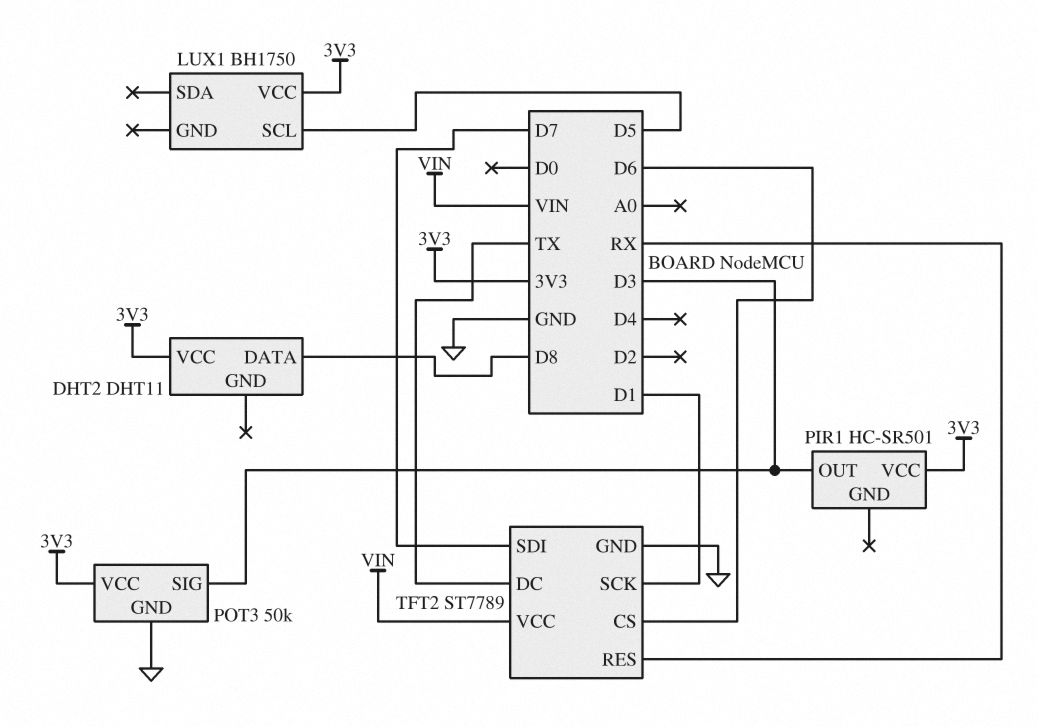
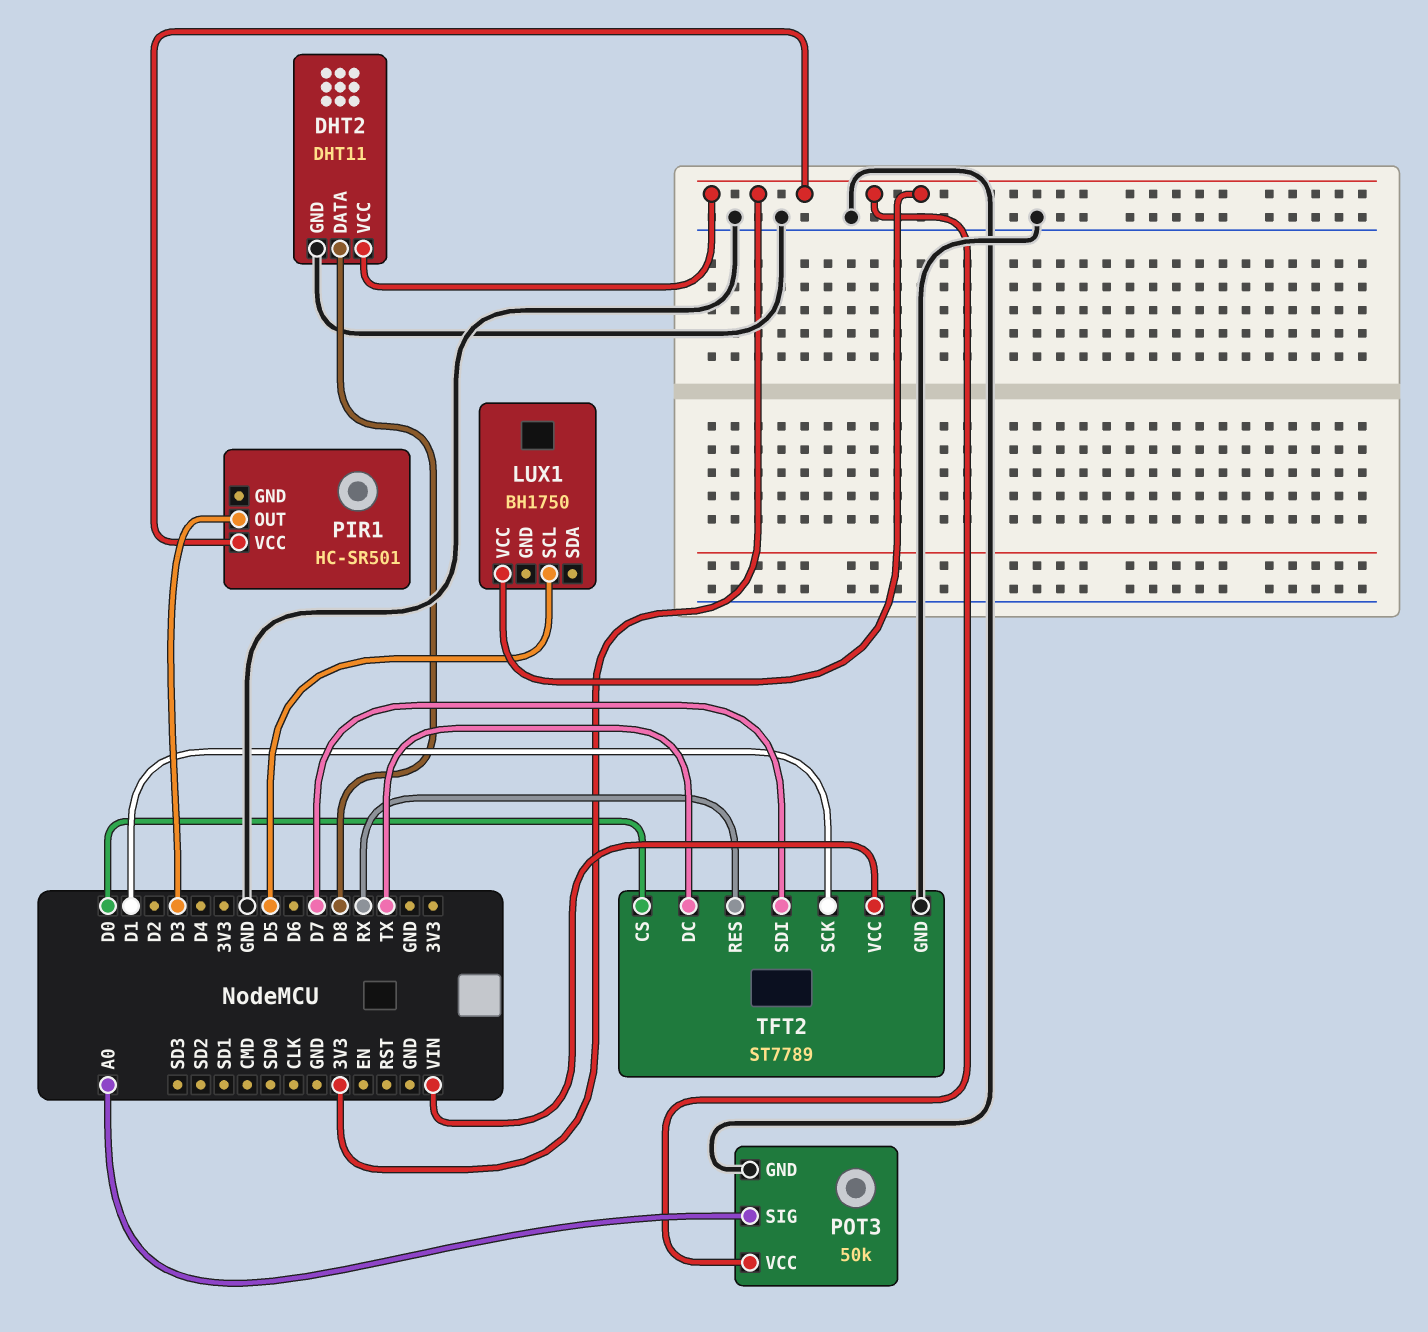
DHT2 pin GND: none -> GND
POT3 pin SIG: D3 -> A0
TFT2 pin CS: D6 -> D0

